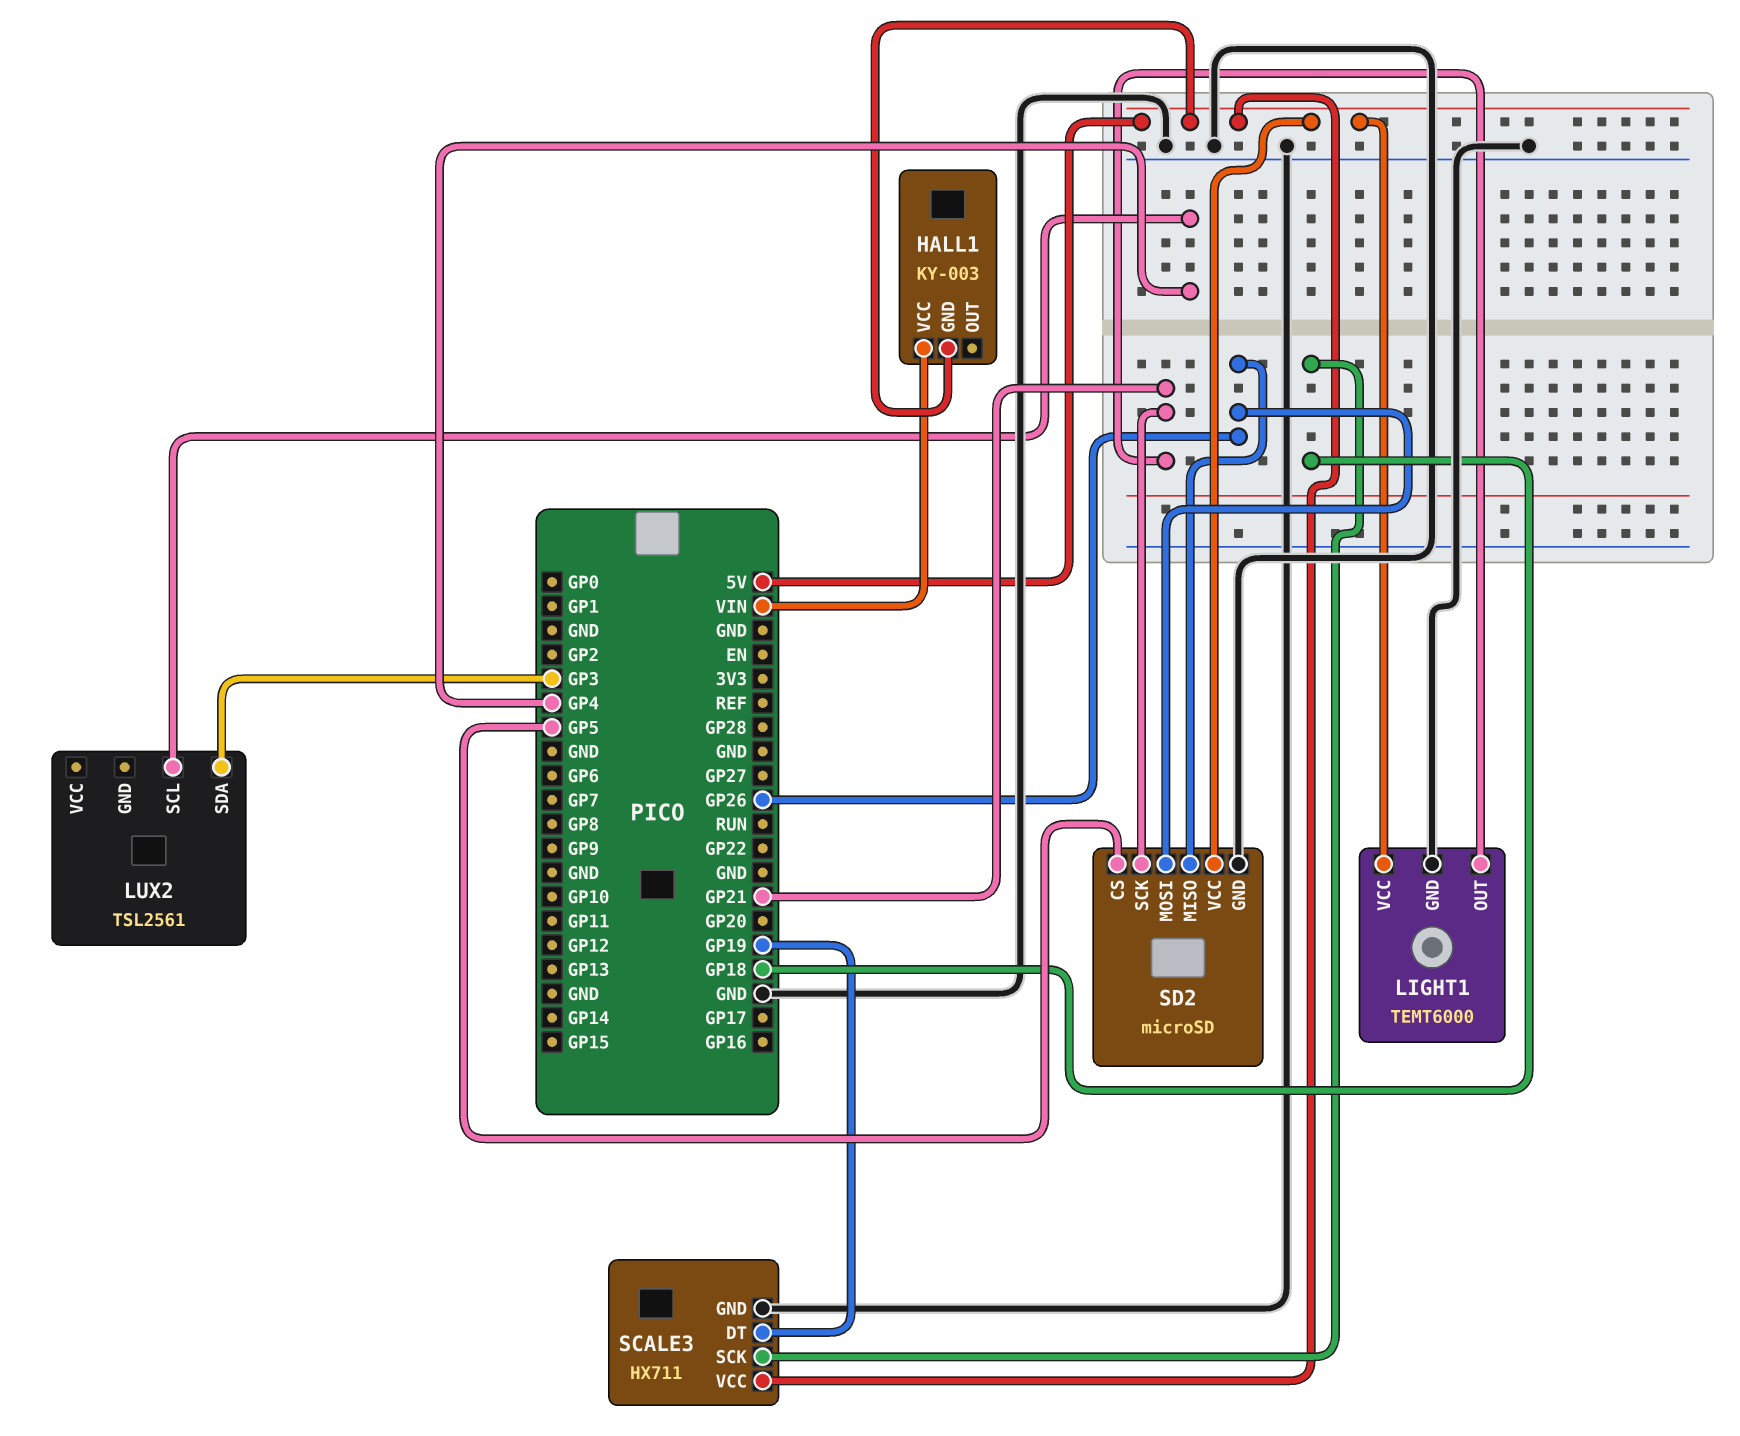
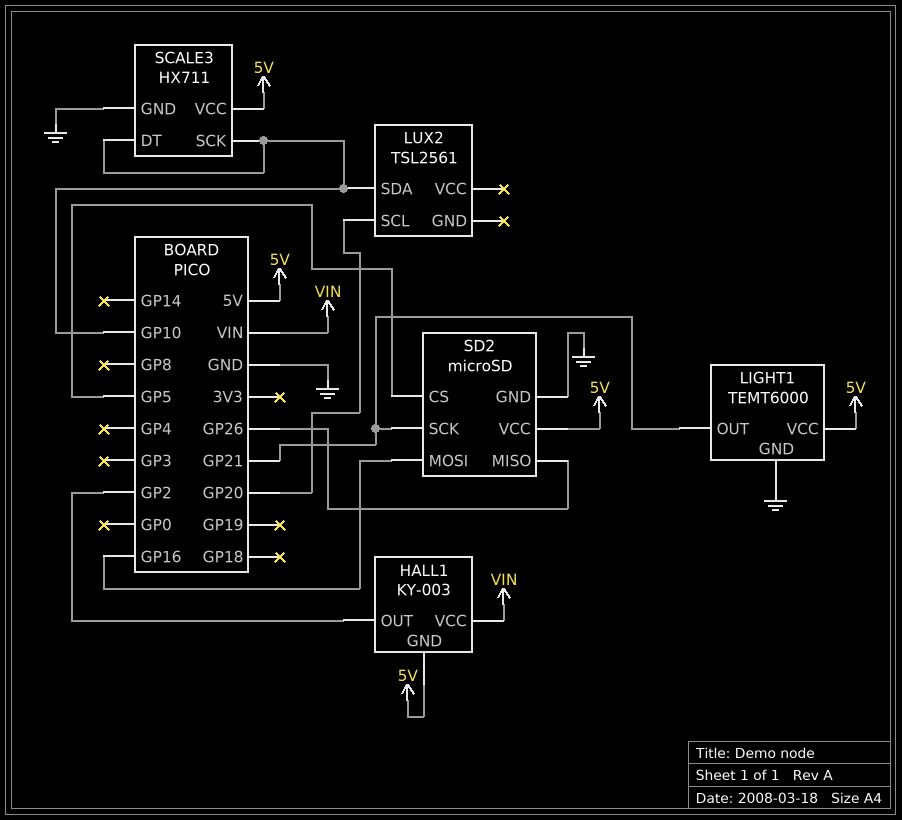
HALL1 pin OUT: none -> GP2
LUX2 pin SCL: GP4 -> GP20
LUX2 pin SDA: GP3 -> GP10
SCALE3 pin DT: GP19 -> GP10
SCALE3 pin SCK: GP18 -> GP10
SD2 pin MOSI: GP26 -> GP16

